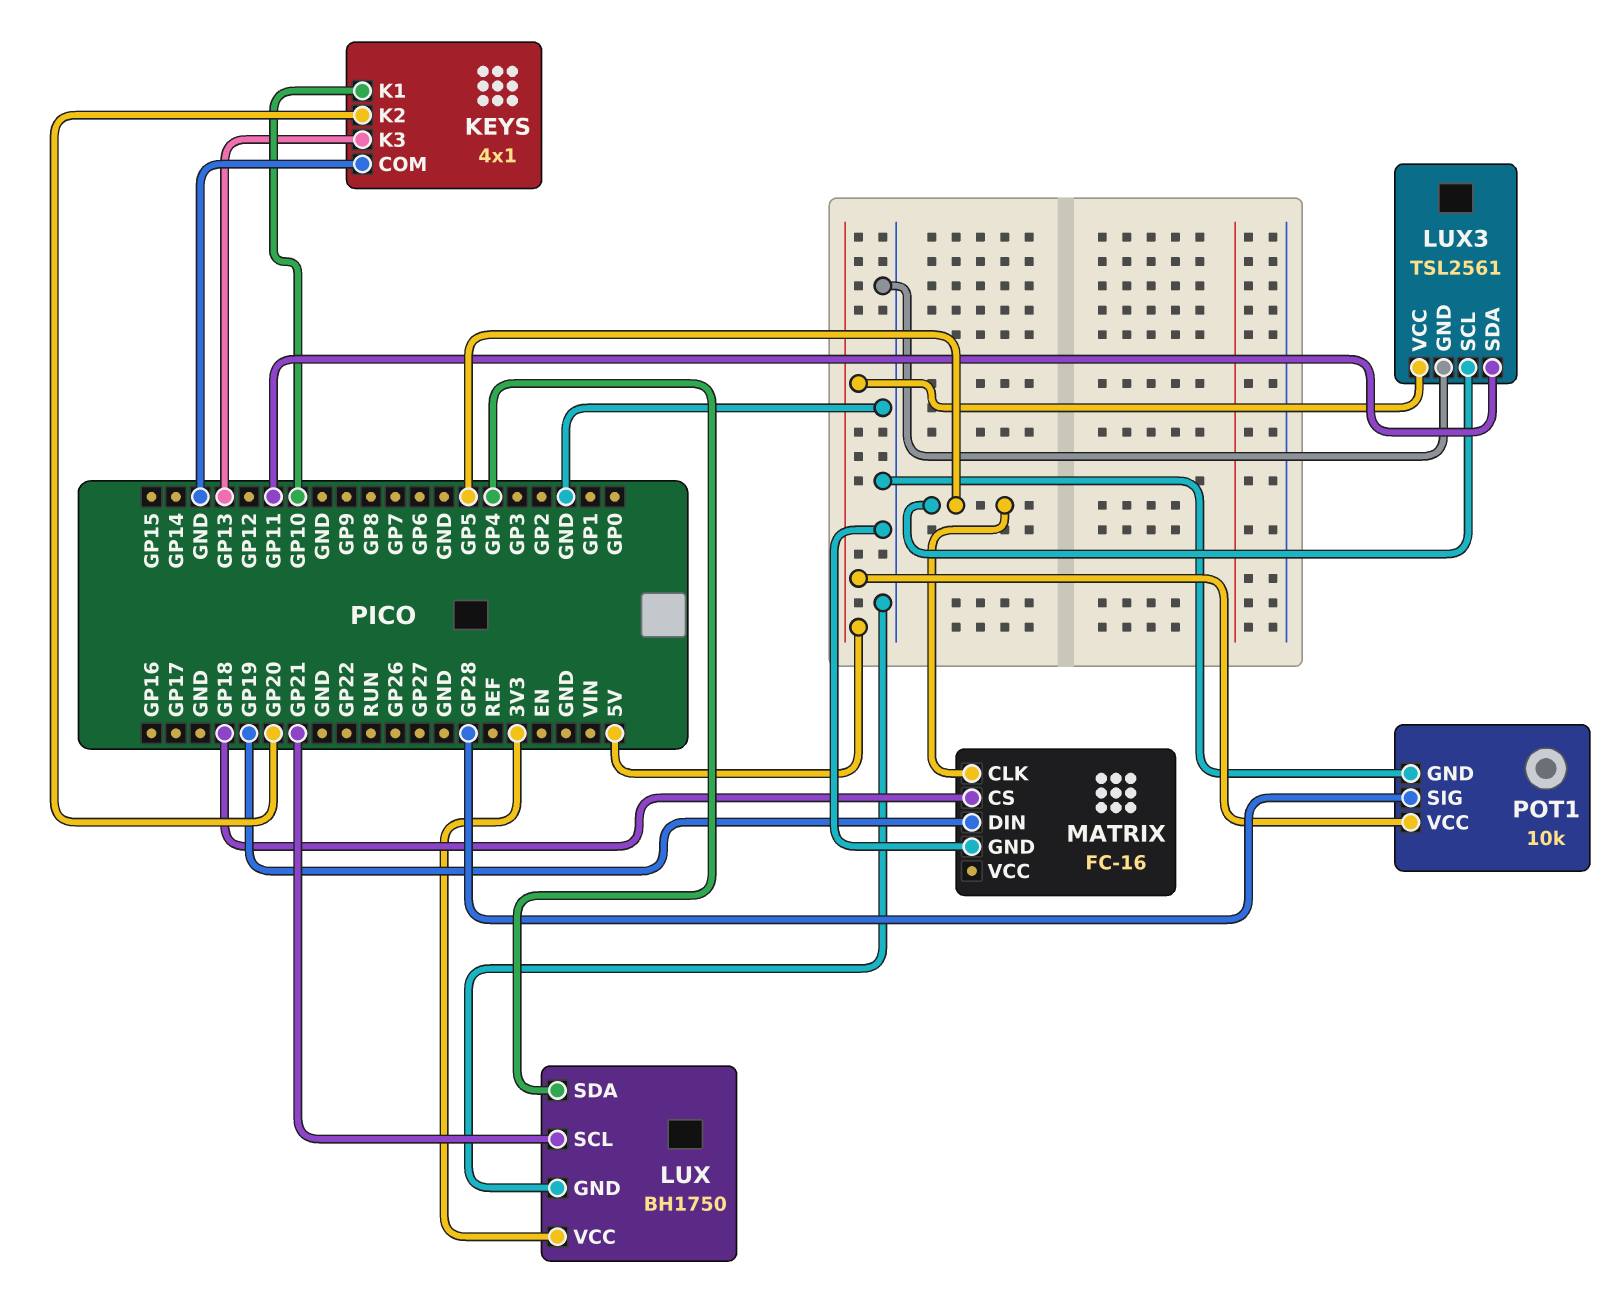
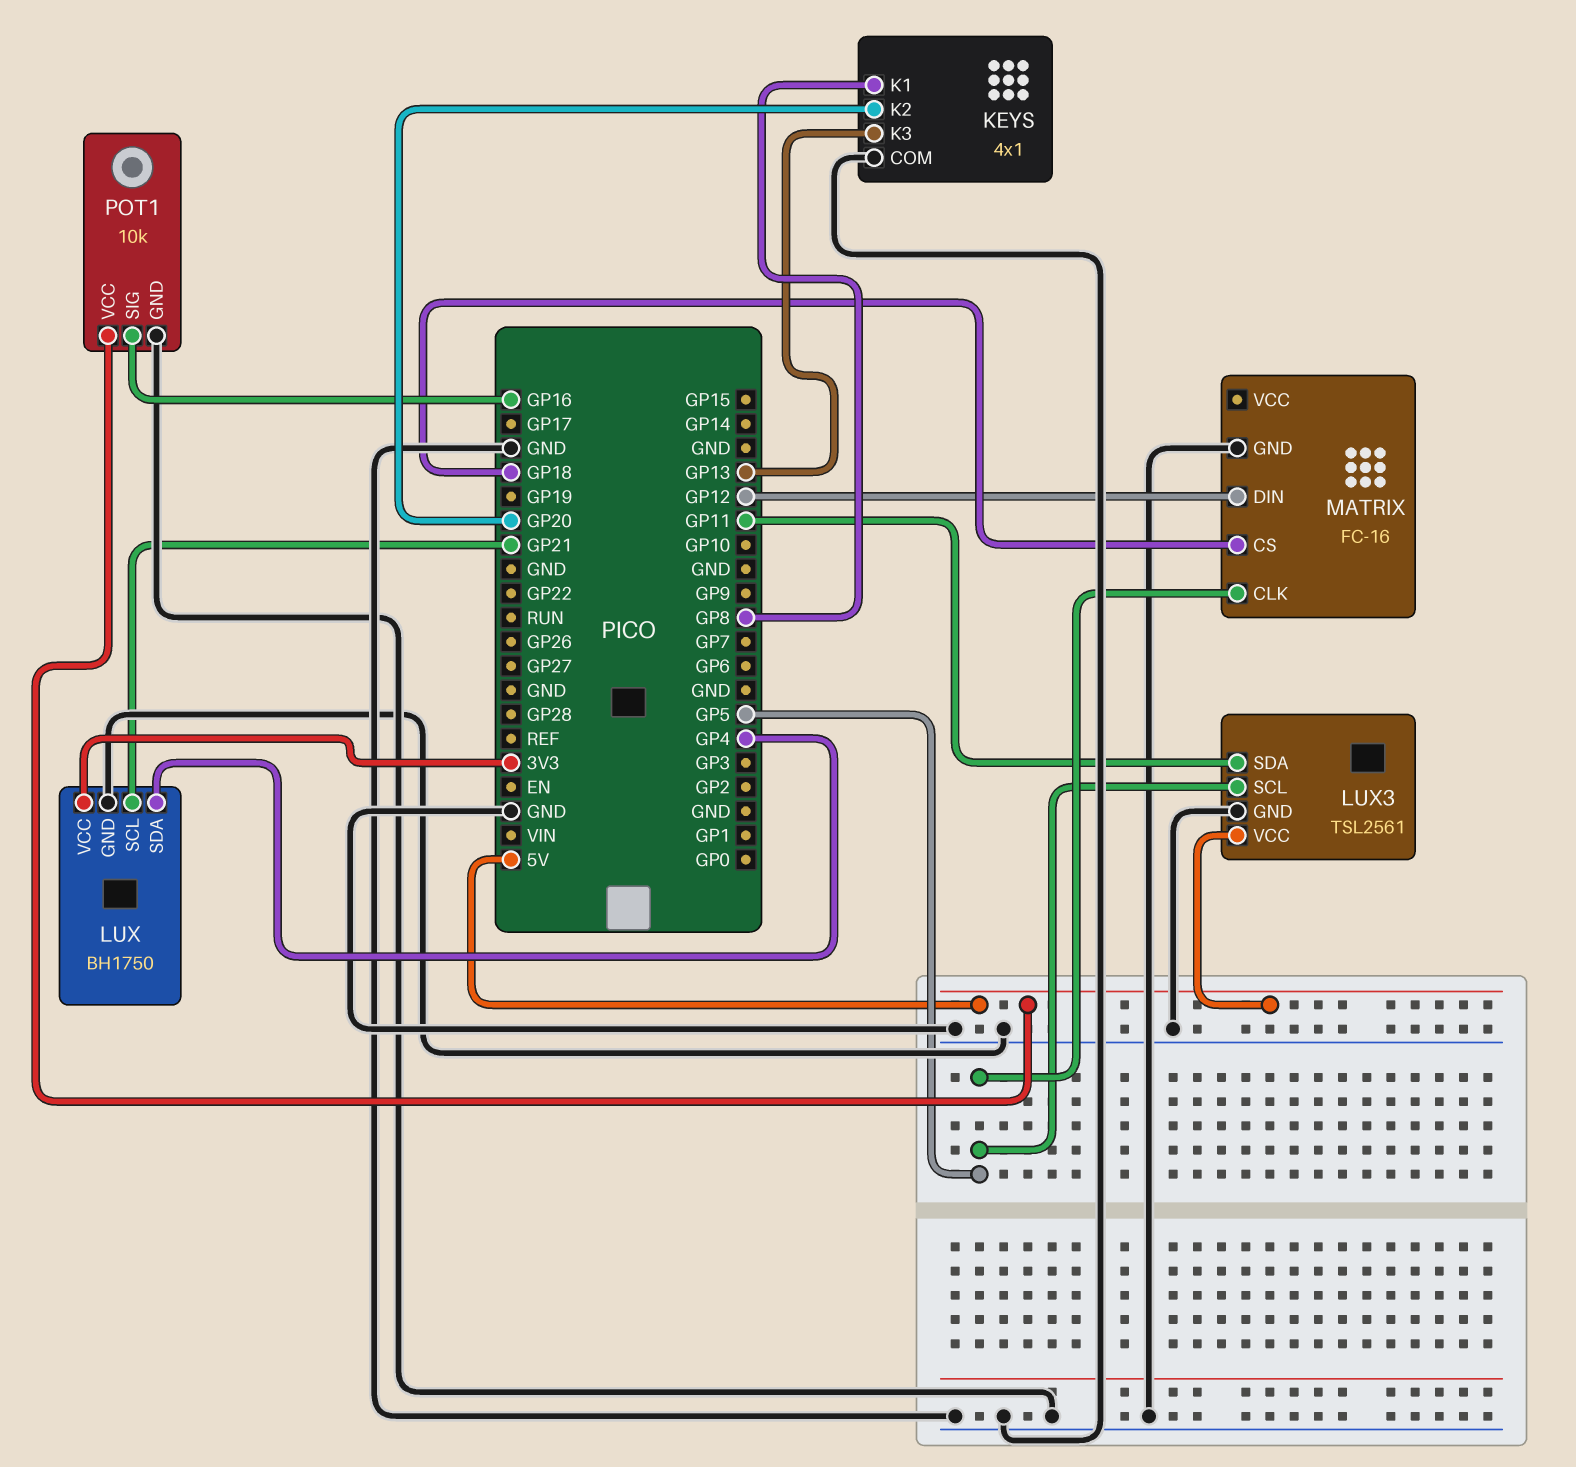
KEYS pin K1: GP10 -> GP8
MATRIX pin DIN: GP19 -> GP12
POT1 pin SIG: GP28 -> GP16

